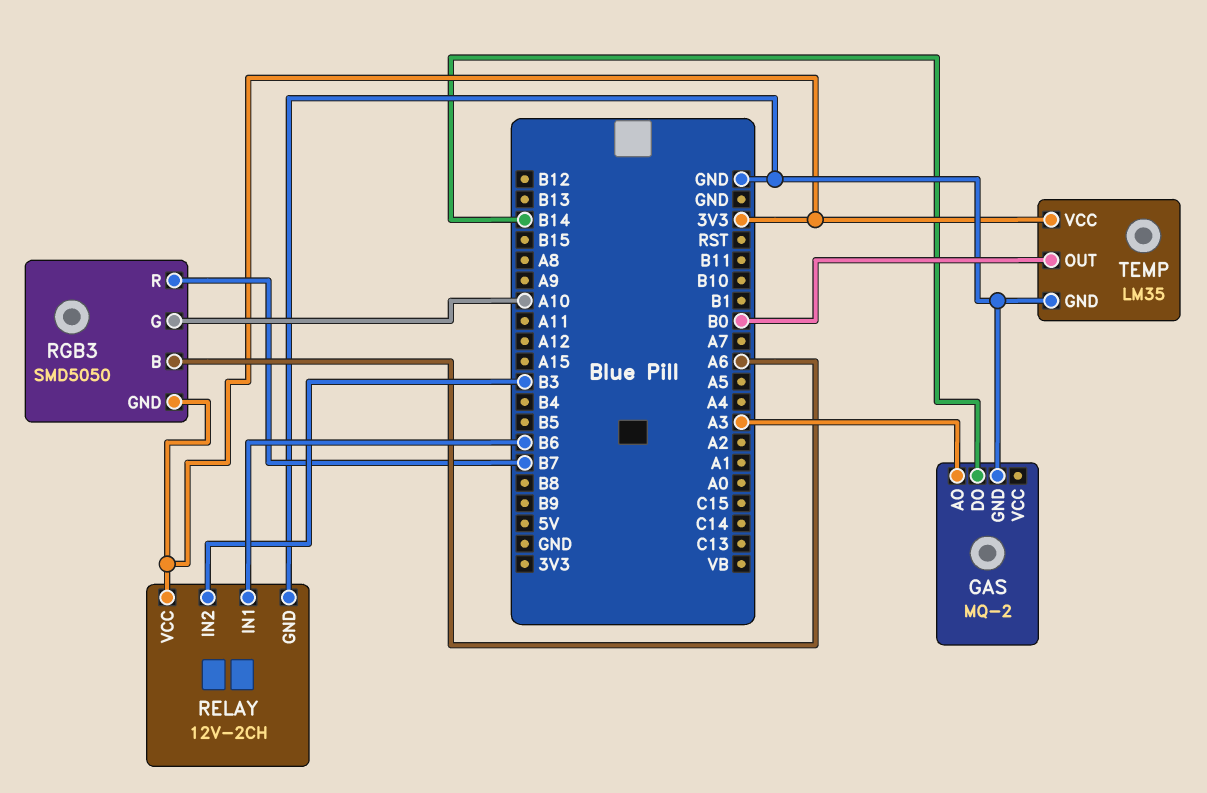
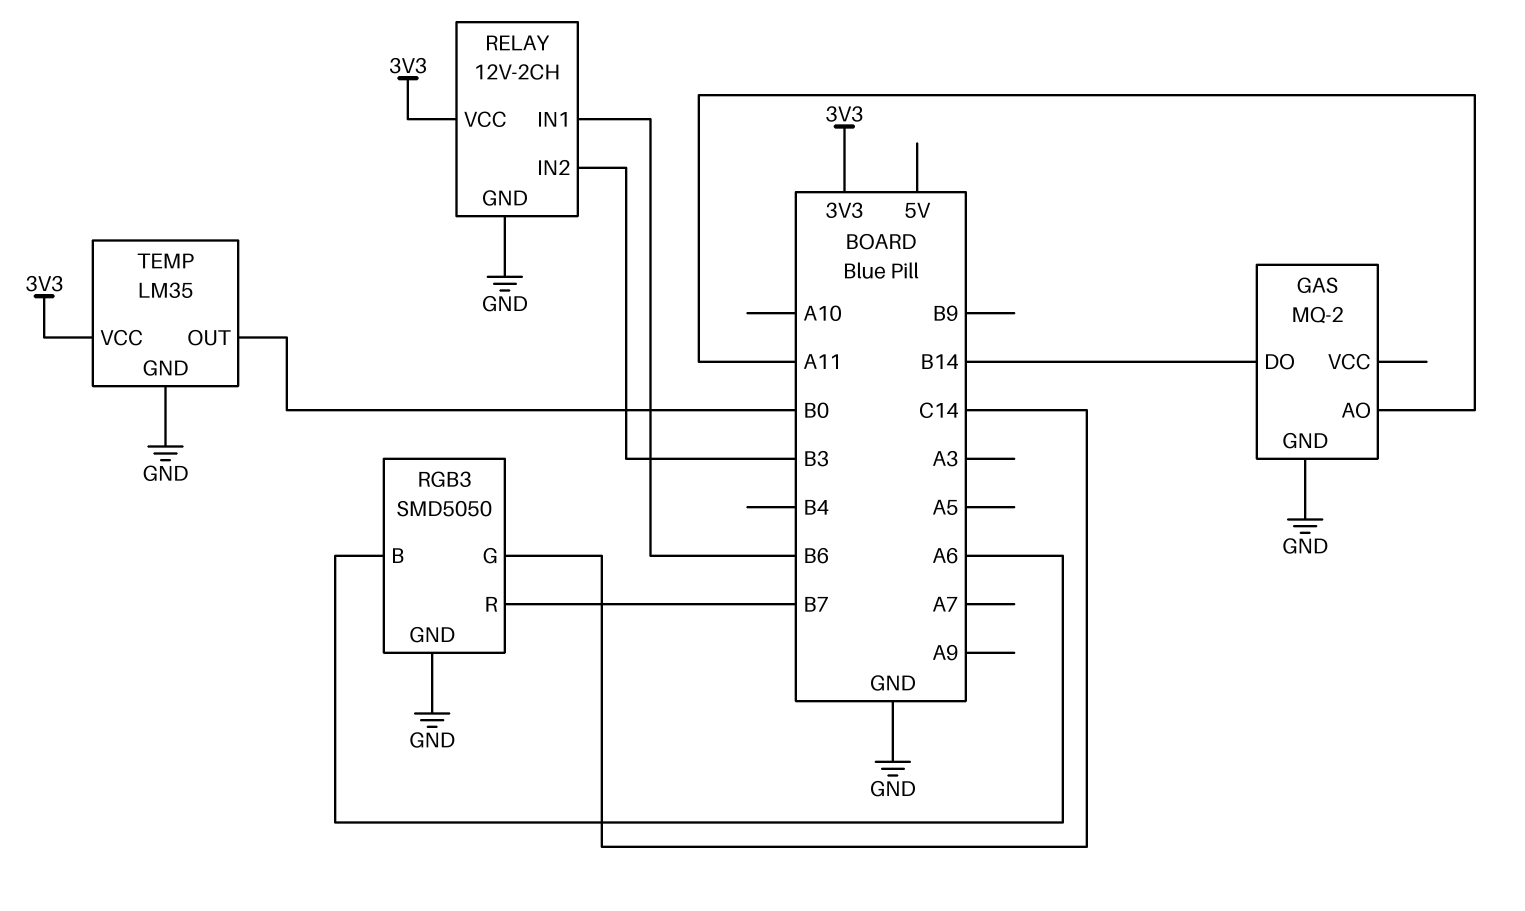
GAS pin AO: A3 -> A11
RGB3 pin G: A10 -> C14
RGB3 pin GND: 3V3 -> GND

